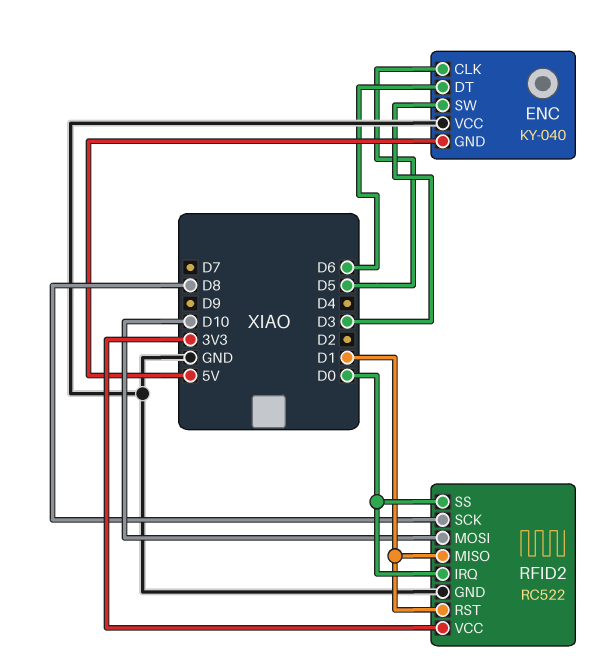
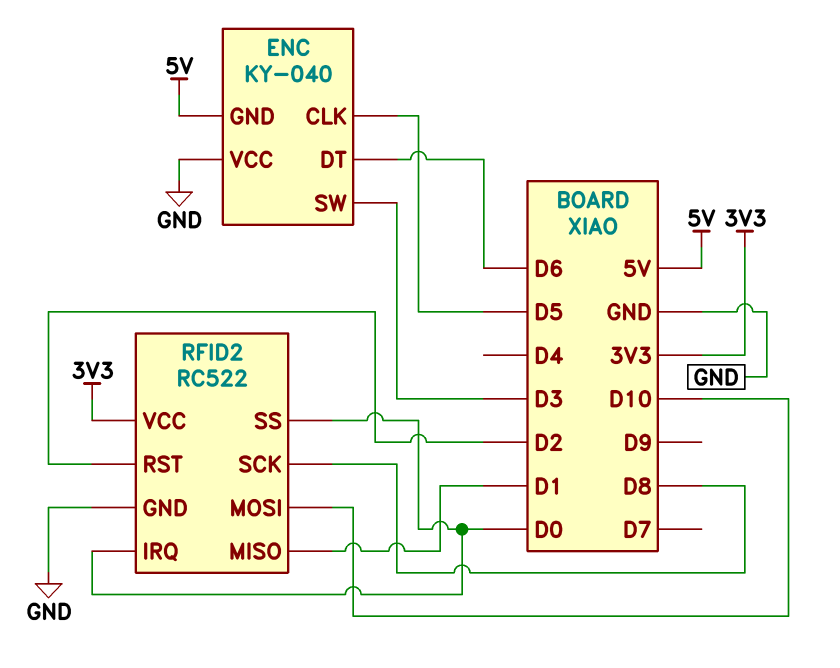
RFID2 pin RST: D1 -> D2

